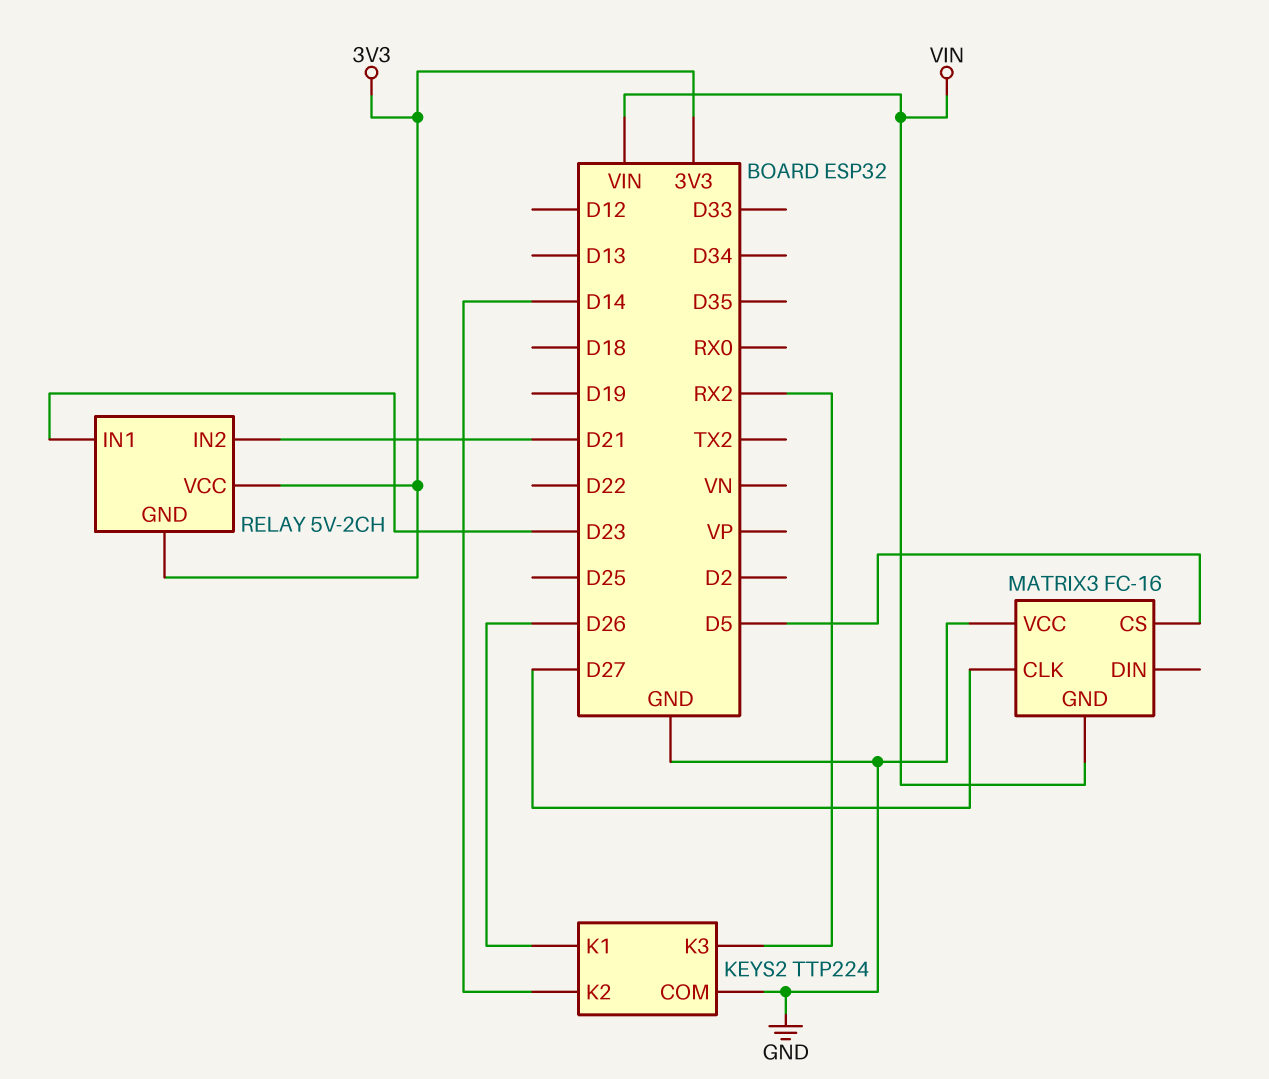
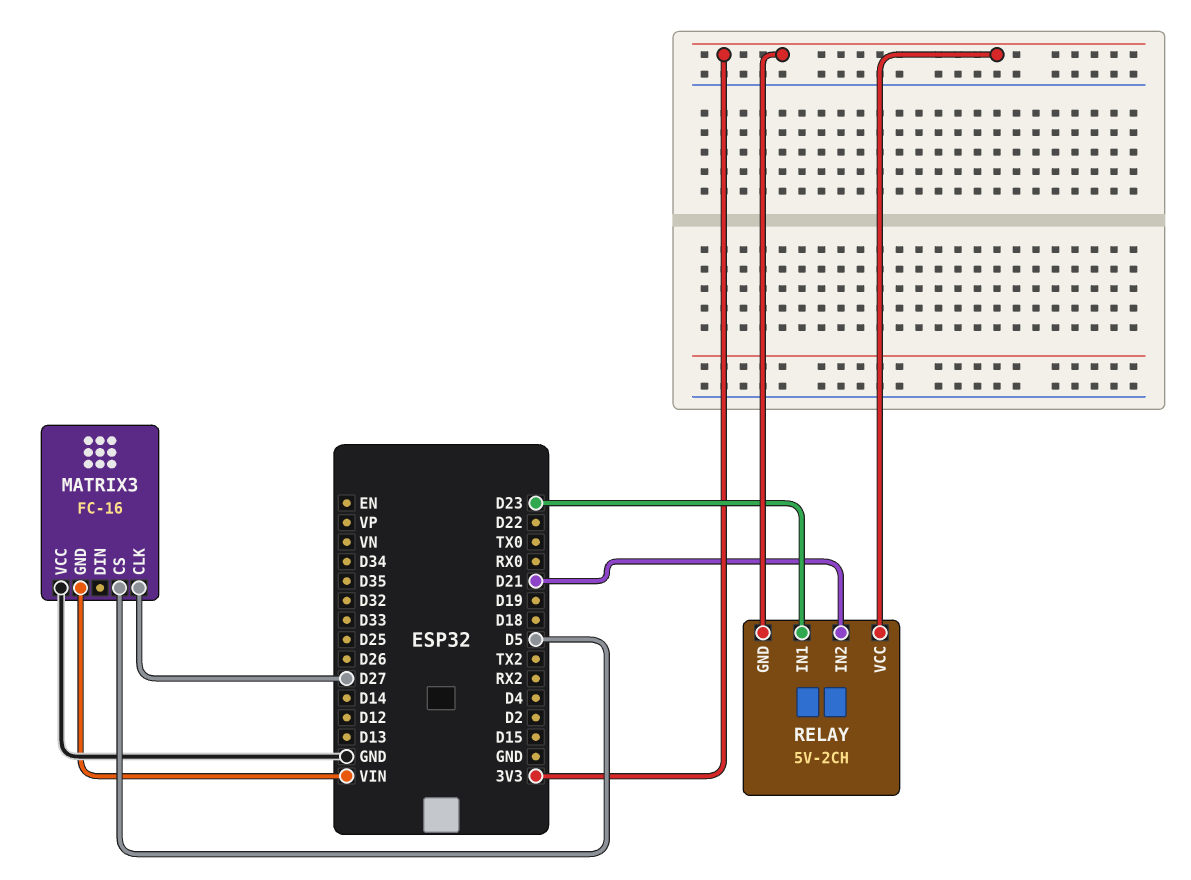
KEYS2: TTP224 -> none
KEYS2 pin COM: GND -> none
KEYS2 pin K1: D26 -> none
KEYS2 pin K2: D14 -> none
KEYS2 pin K3: RX2 -> none

